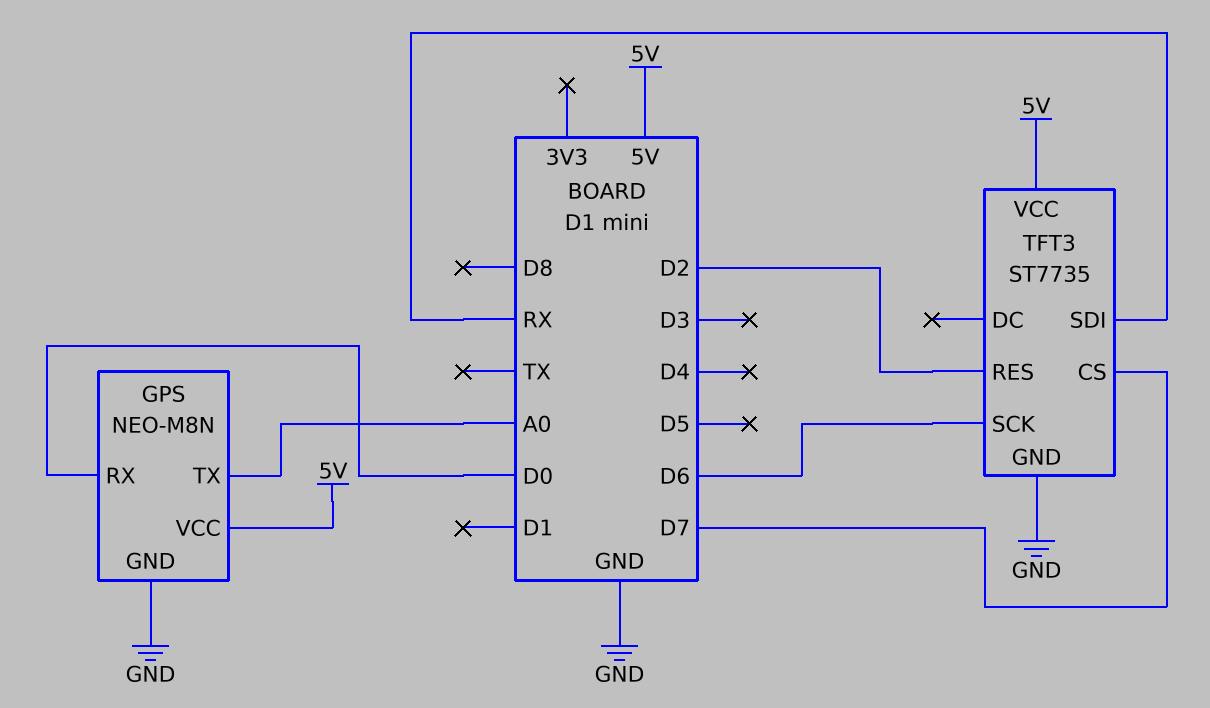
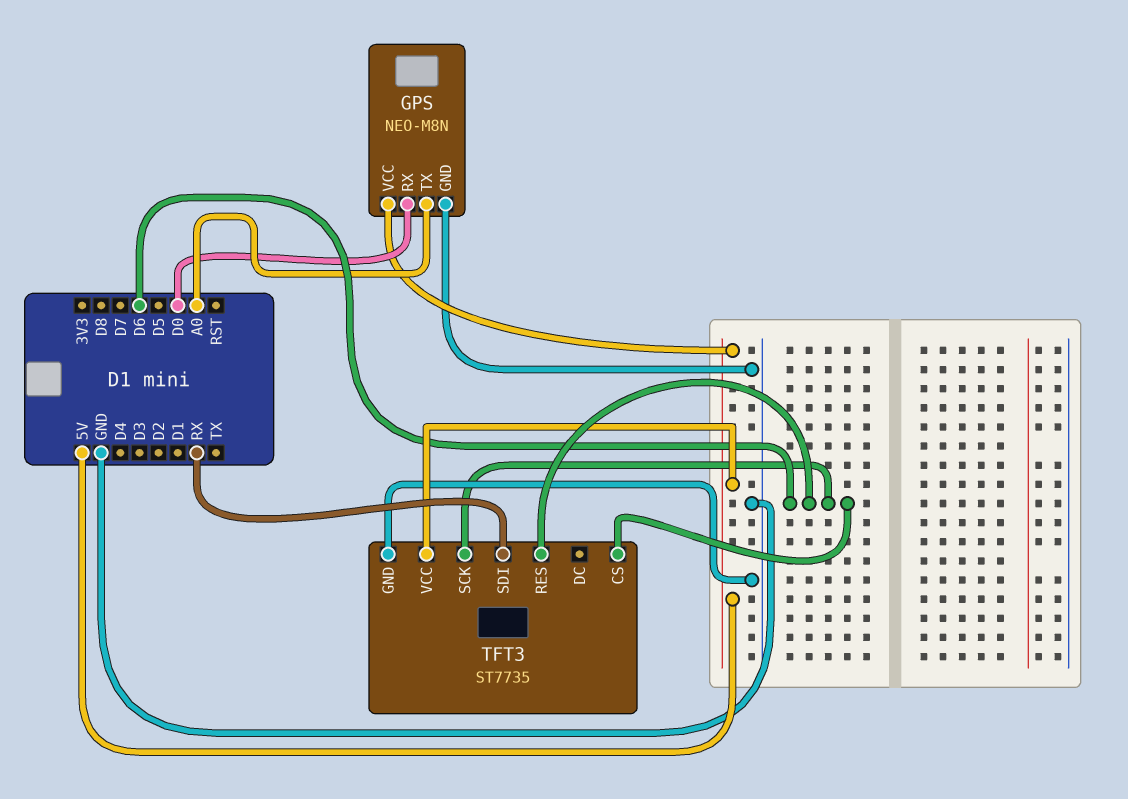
TFT3 pin CS: D7 -> D6
TFT3 pin RES: D2 -> D6

